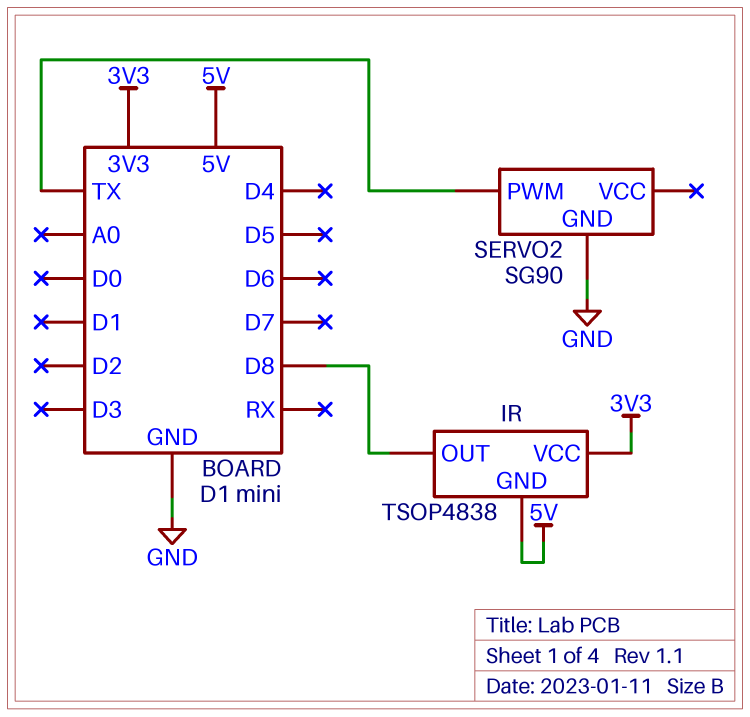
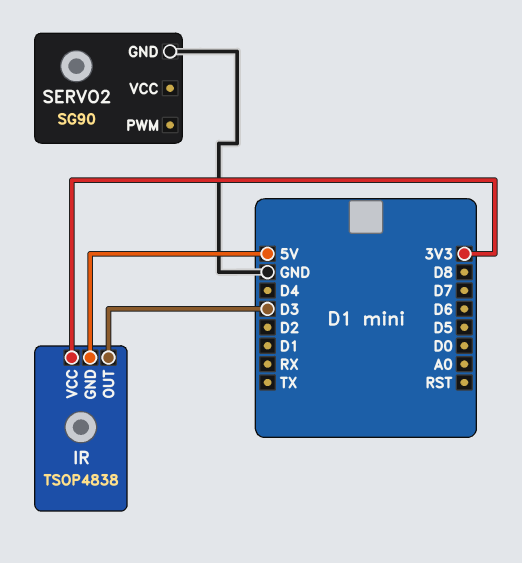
IR pin OUT: D8 -> D3
SERVO2 pin PWM: TX -> none

